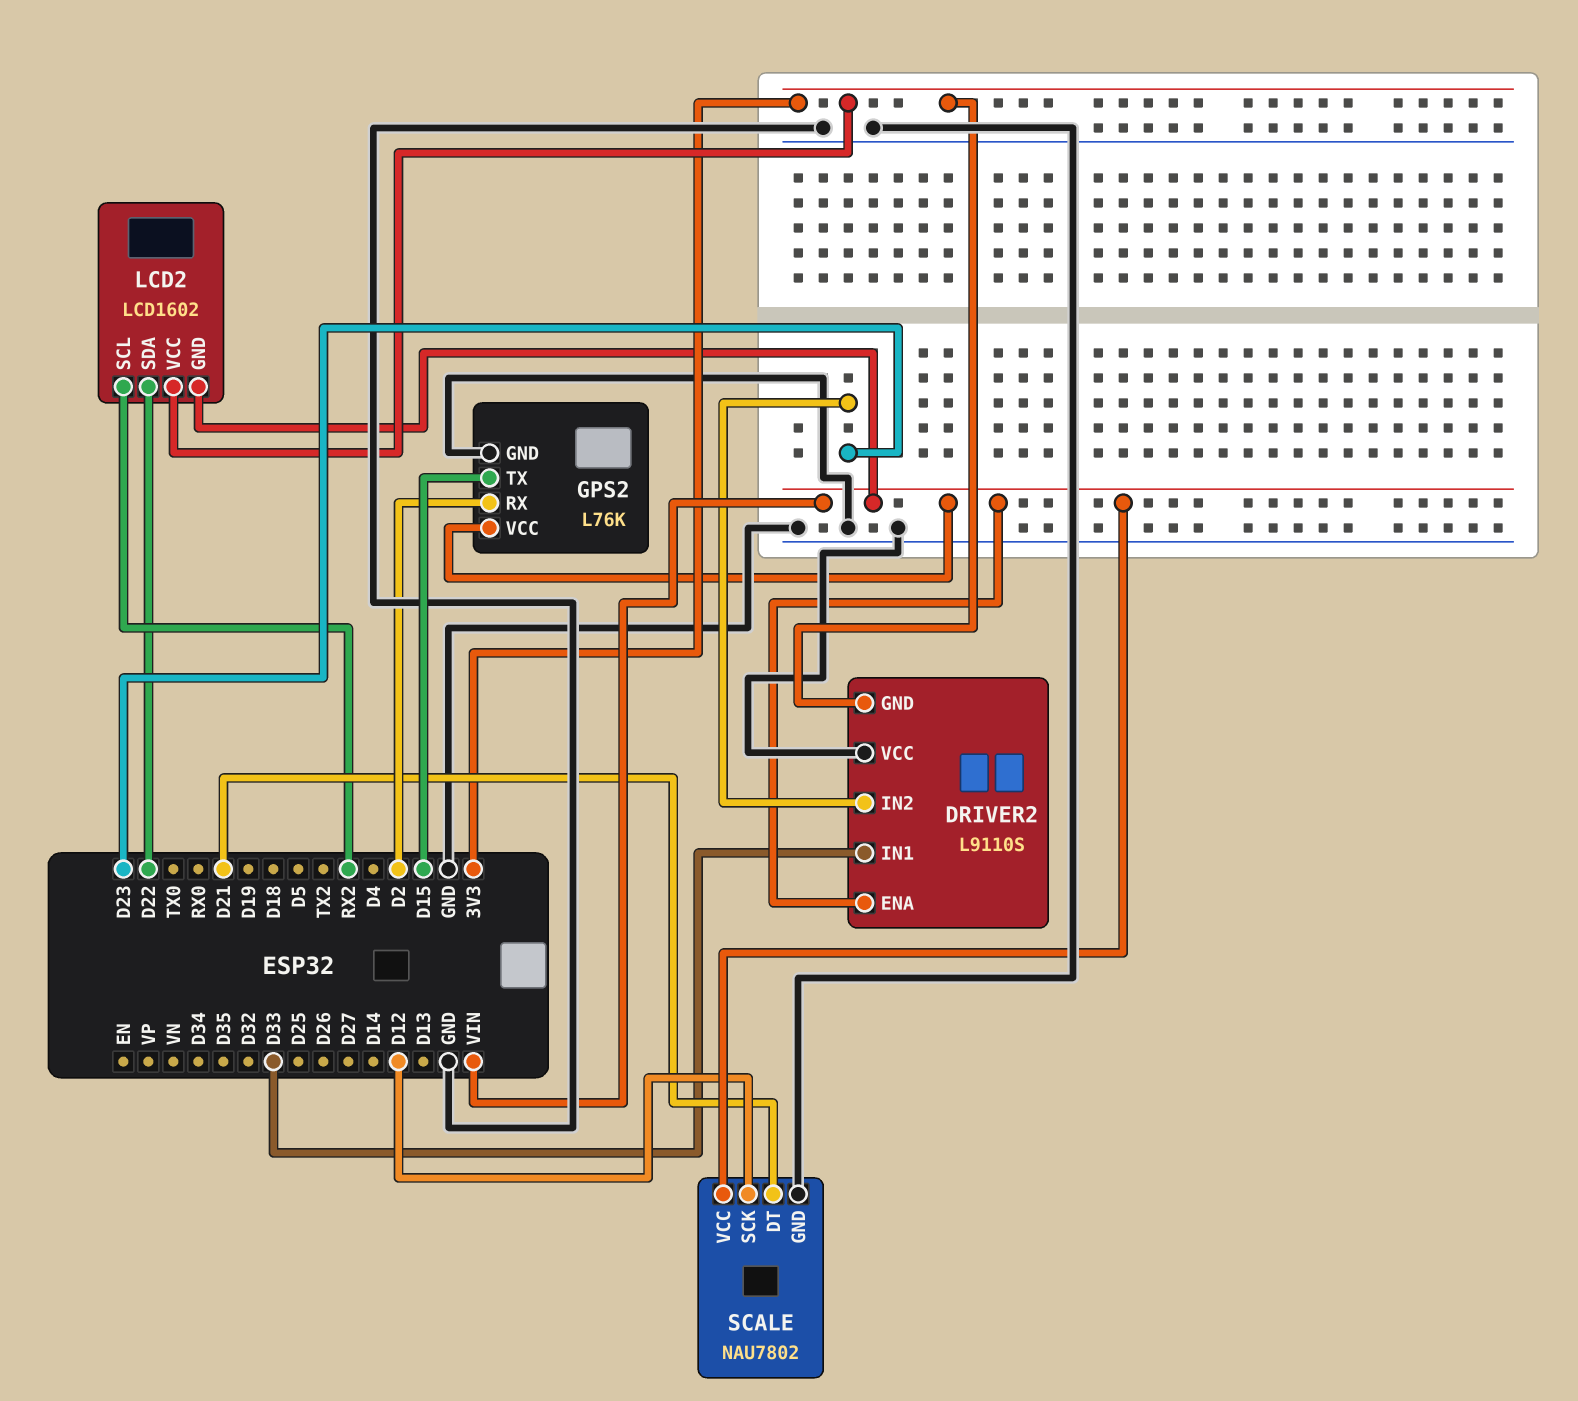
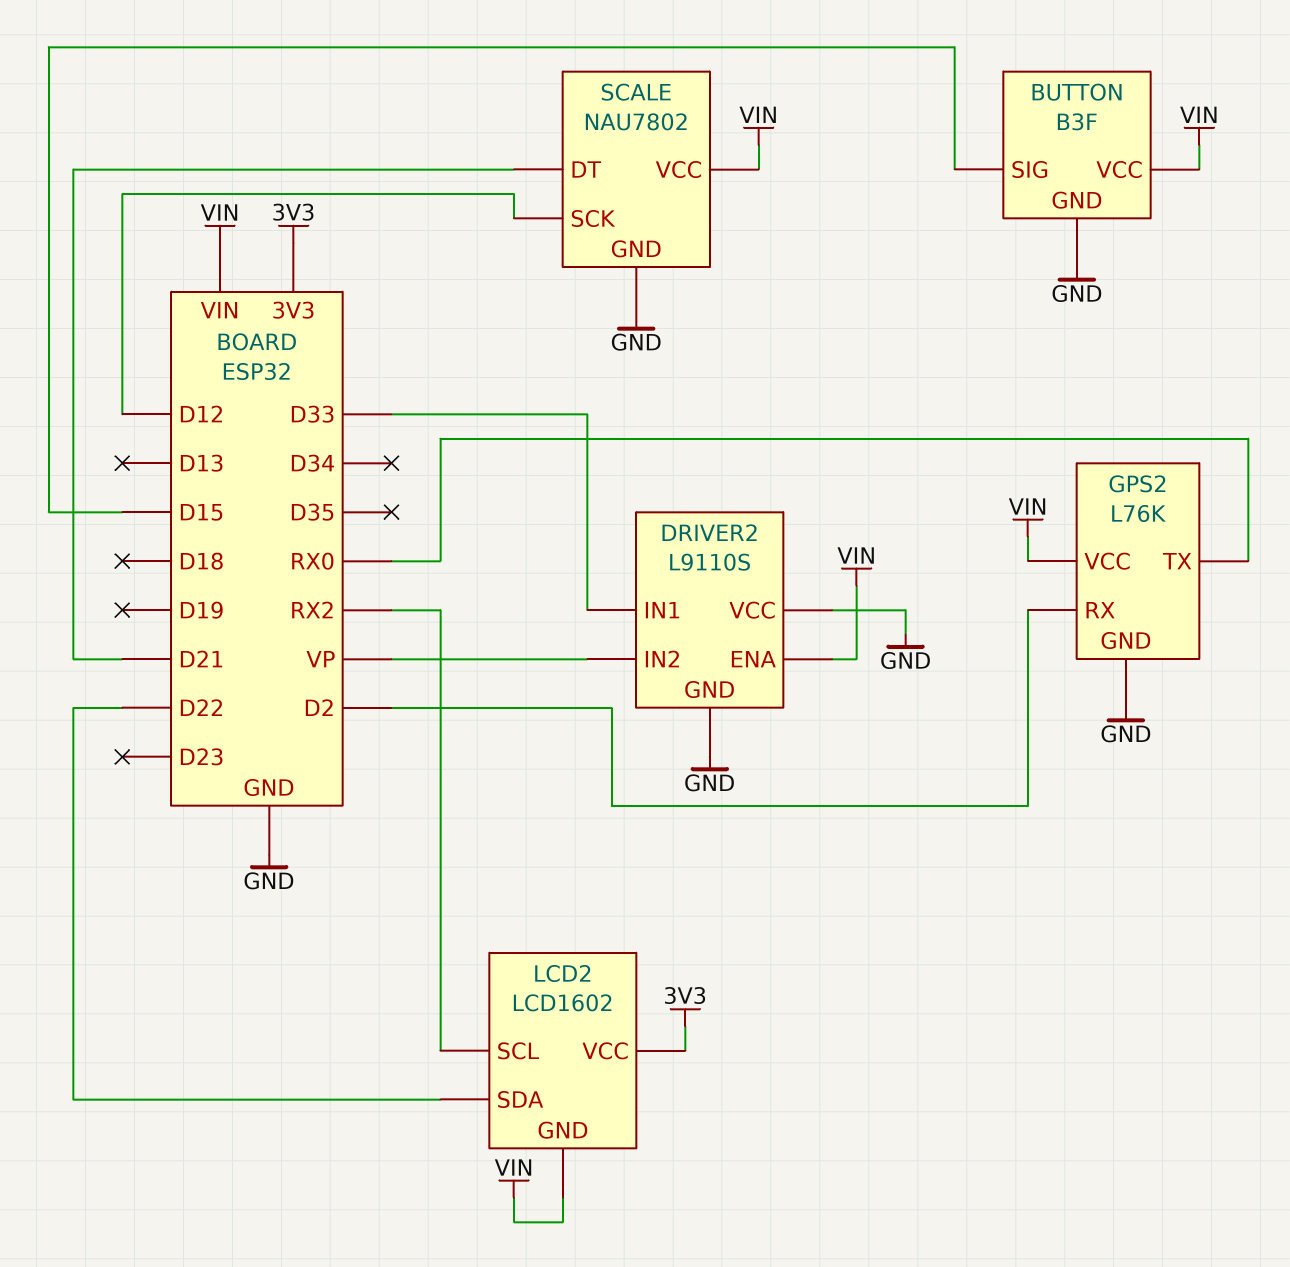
BUTTON: none -> B3F
BUTTON pin GND: none -> GND
BUTTON pin SIG: none -> D15
BUTTON pin VCC: none -> VIN
DRIVER2 pin GND: 3V3 -> GND
DRIVER2 pin IN2: D23 -> VP
GPS2 pin TX: D15 -> RX0

